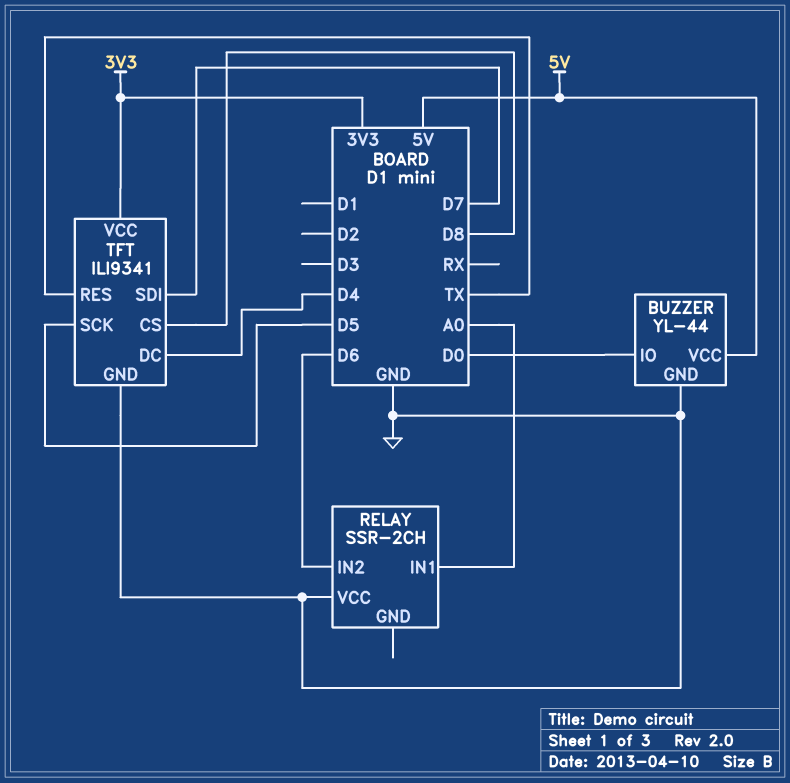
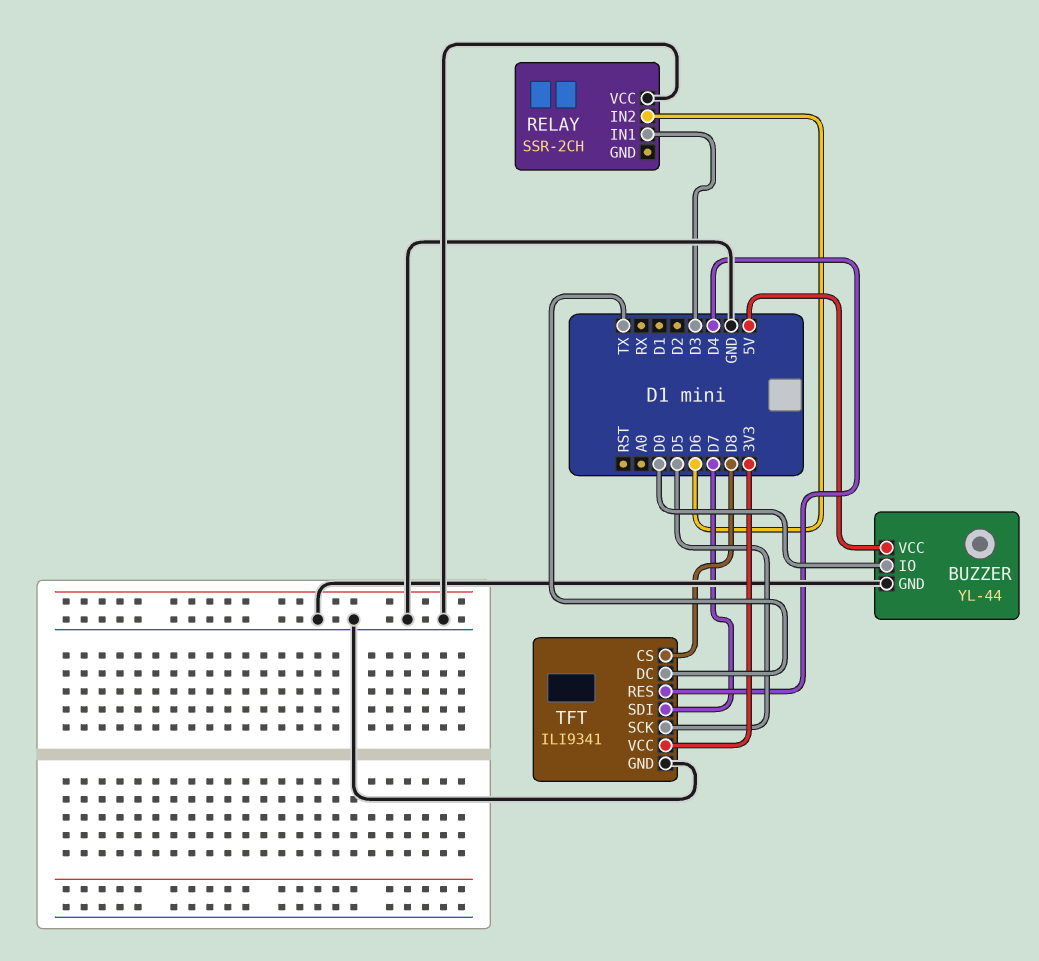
RELAY pin IN1: A0 -> D3
TFT pin DC: D4 -> TX
TFT pin RES: TX -> D4

